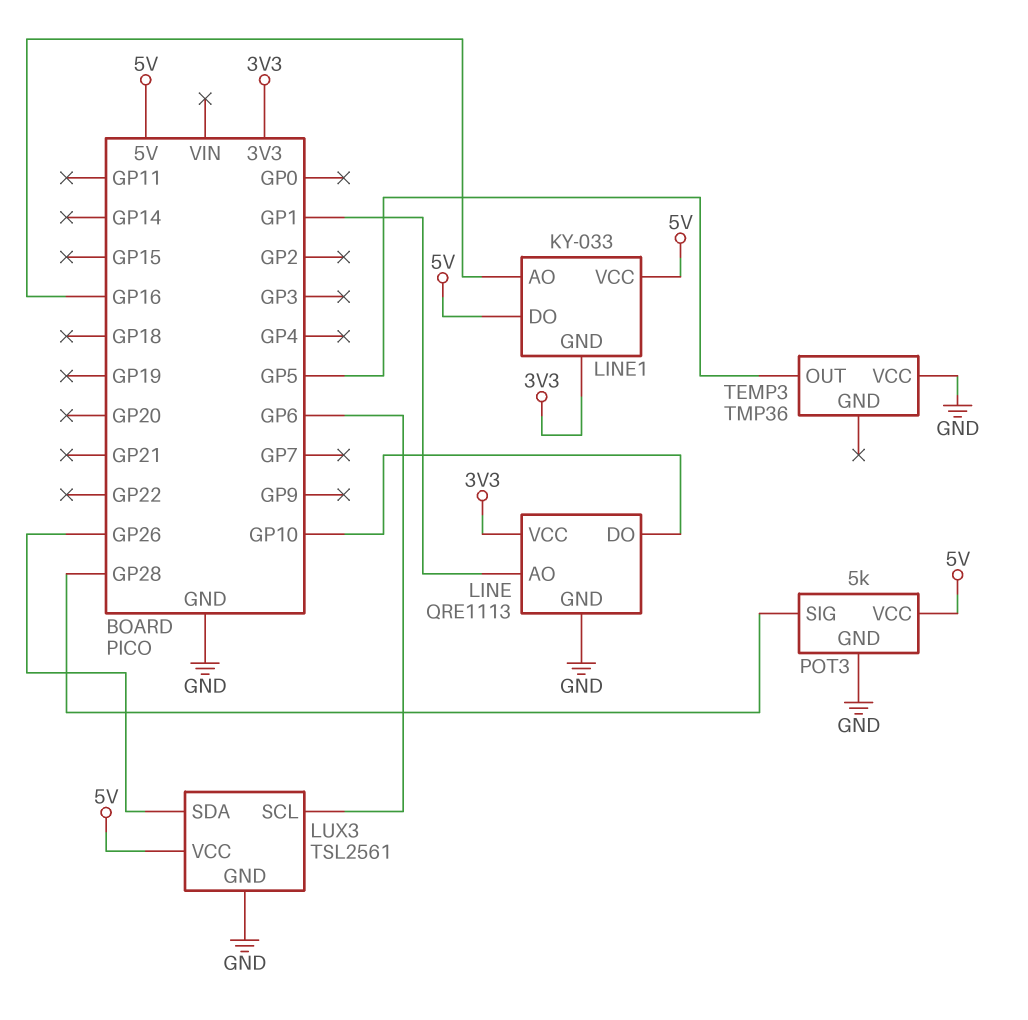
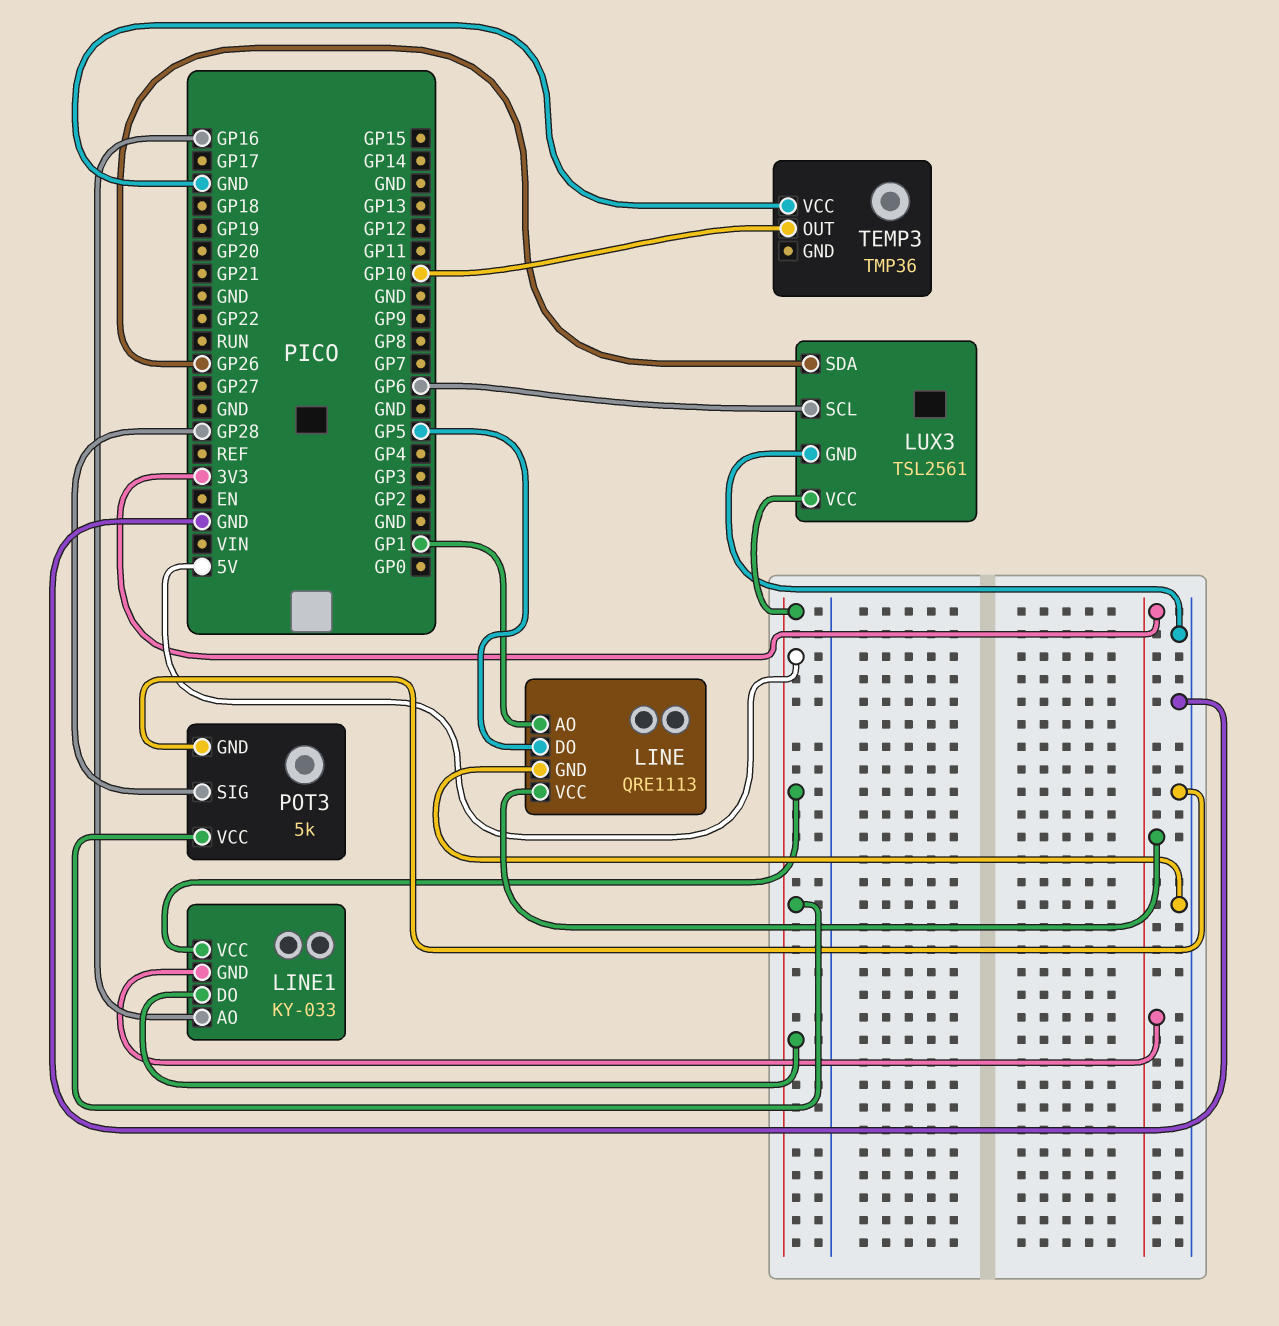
LINE pin DO: GP10 -> GP5
TEMP3 pin OUT: GP5 -> GP10

